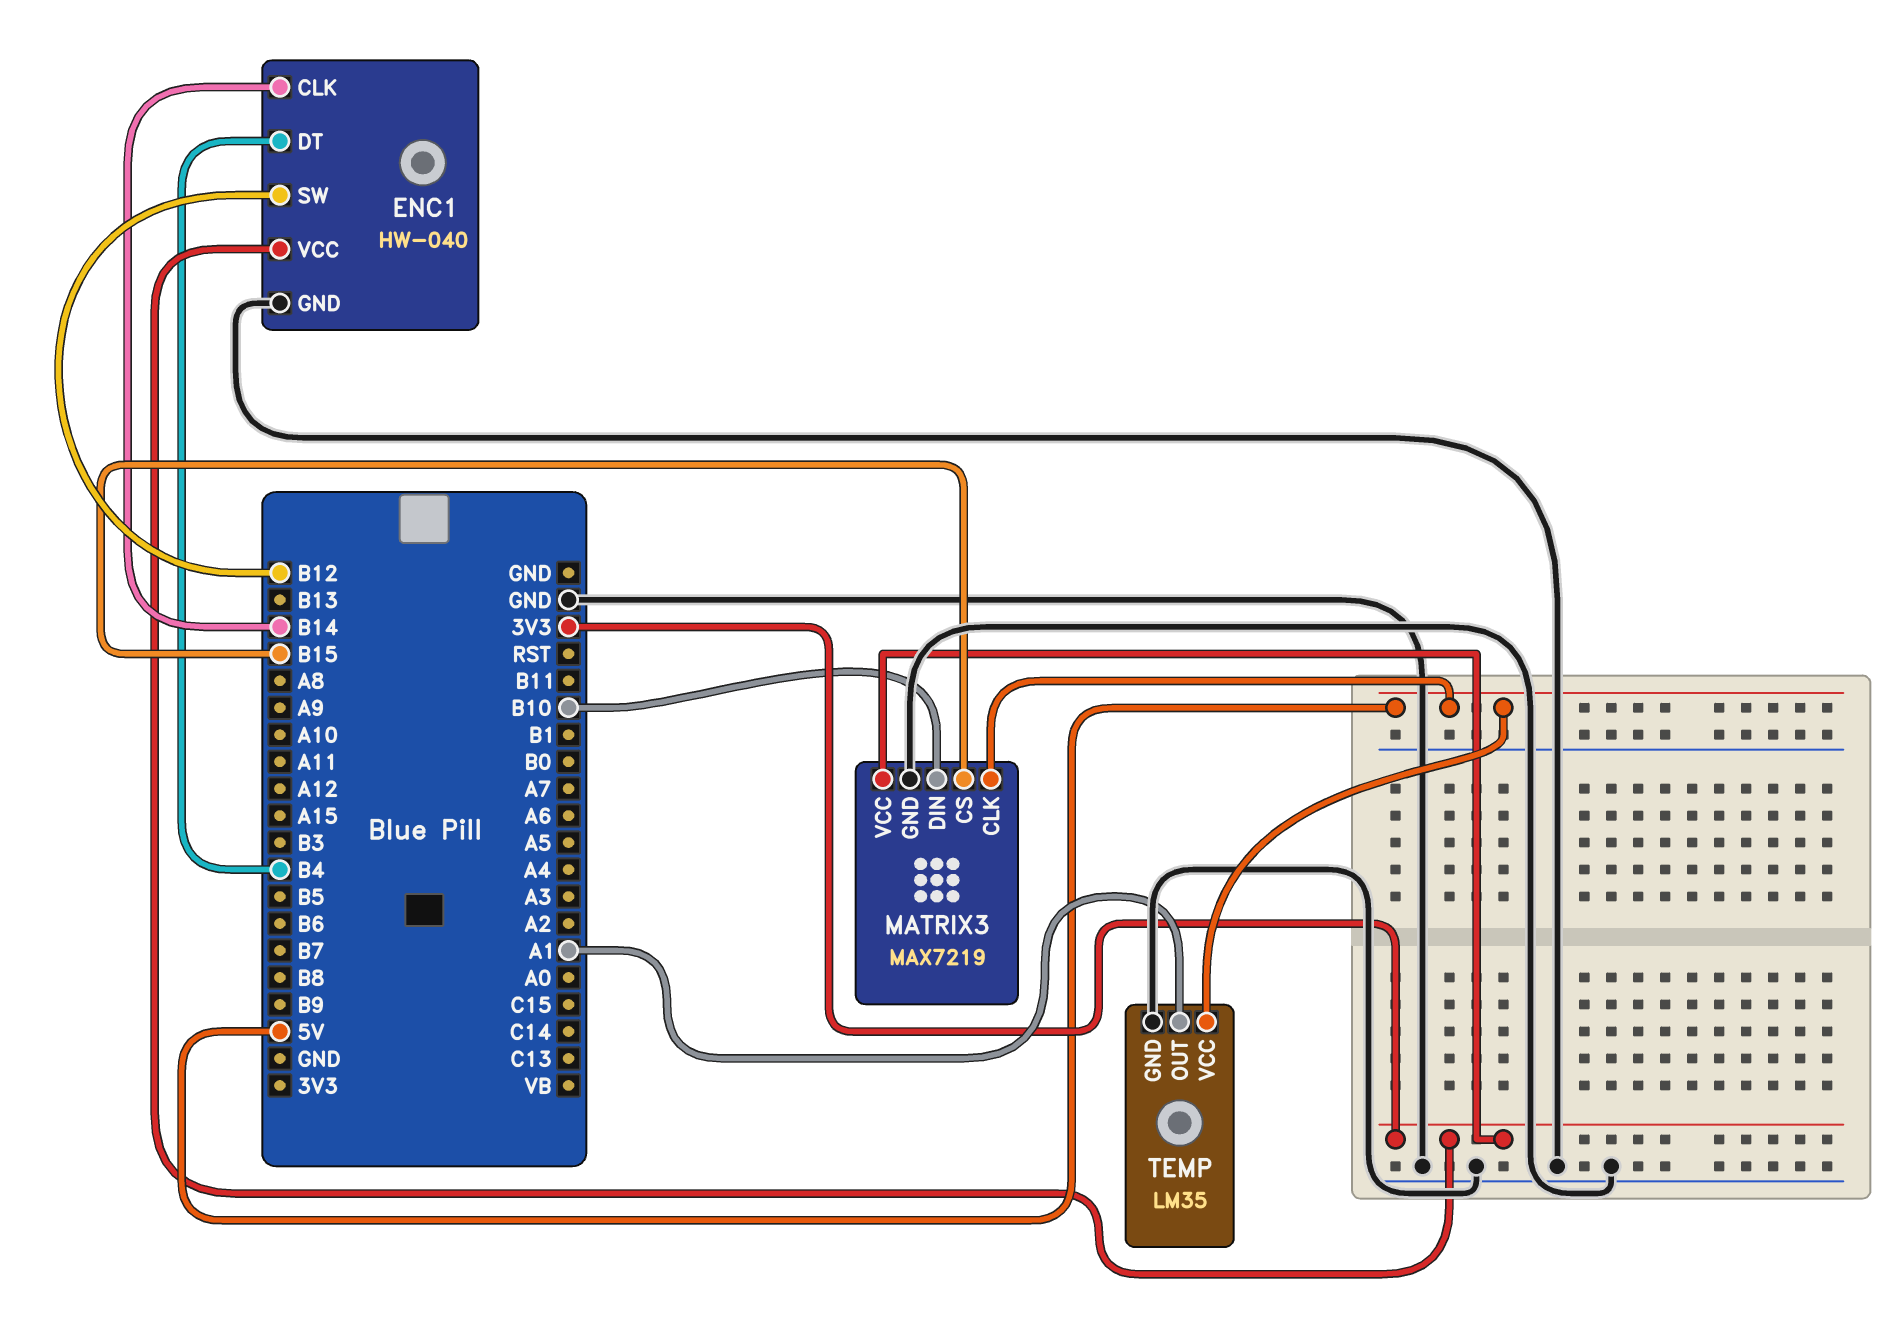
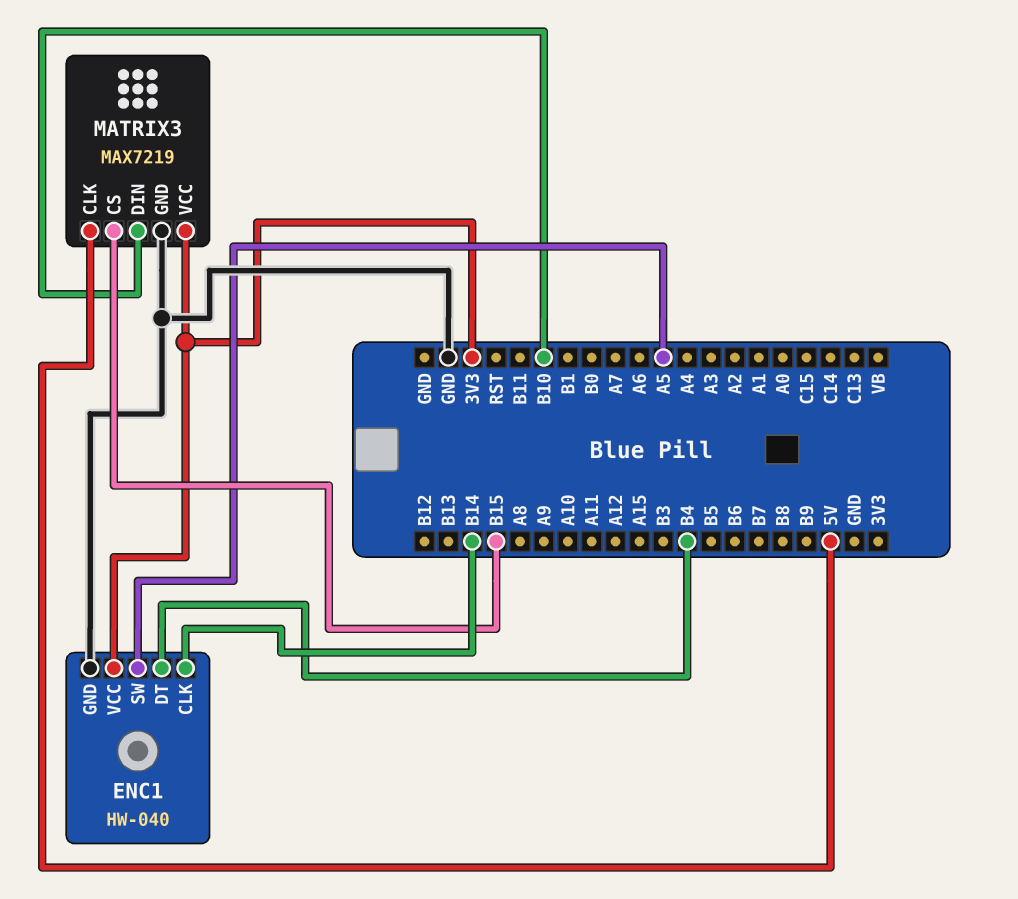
ENC1 pin SW: B12 -> A5
TEMP: LM35 -> none
TEMP pin GND: GND -> none
TEMP pin OUT: A1 -> none
TEMP pin VCC: 5V -> none

